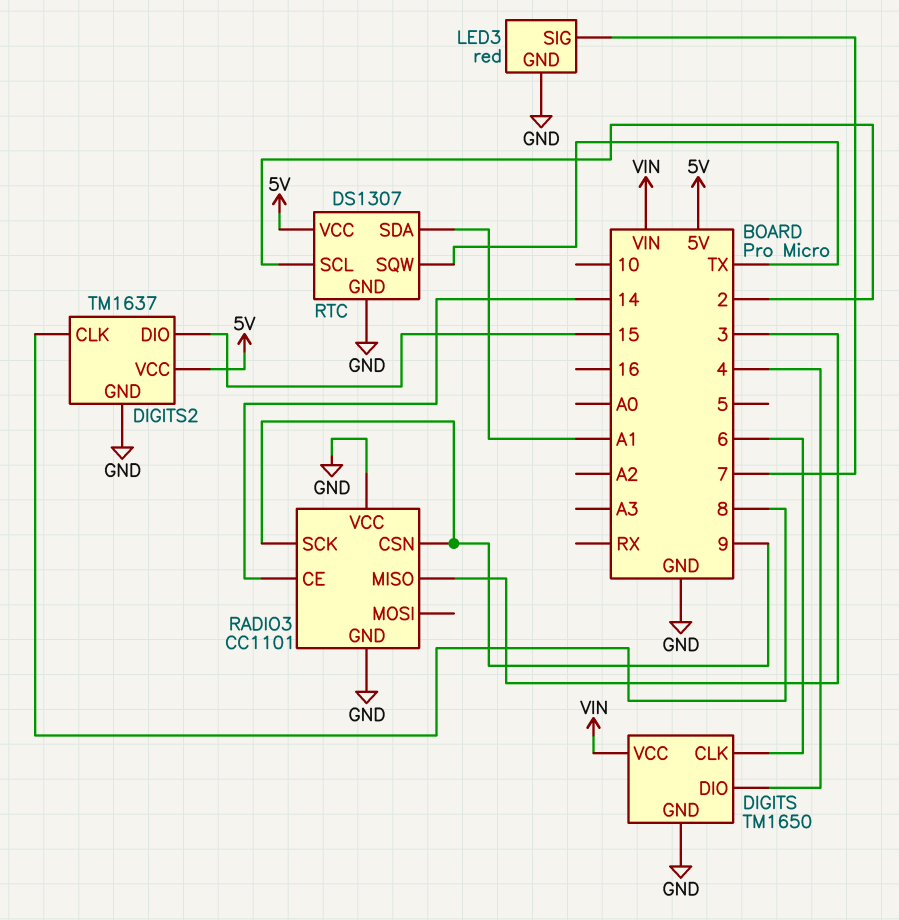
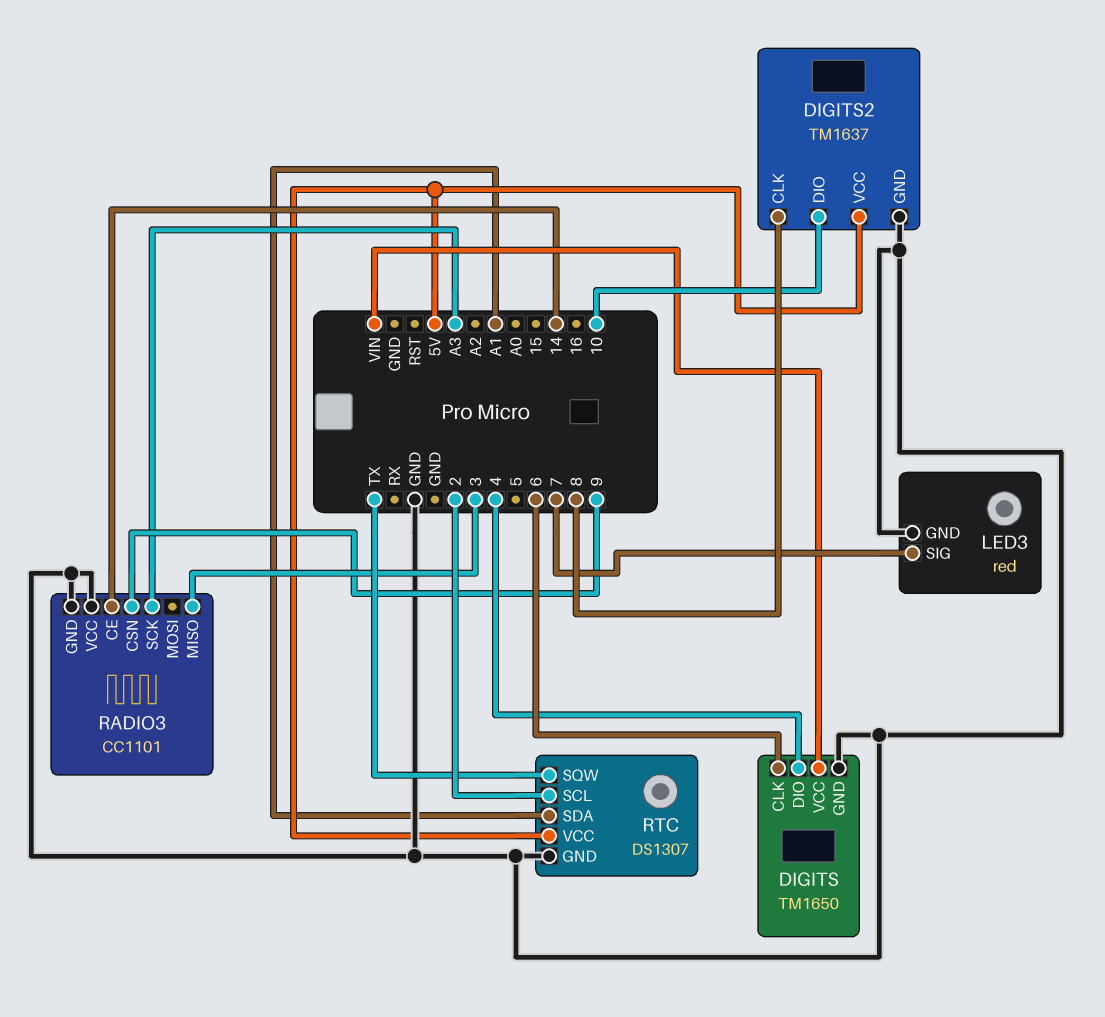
DIGITS2 pin DIO: 15 -> 10
RADIO3 pin SCK: 9 -> A3

